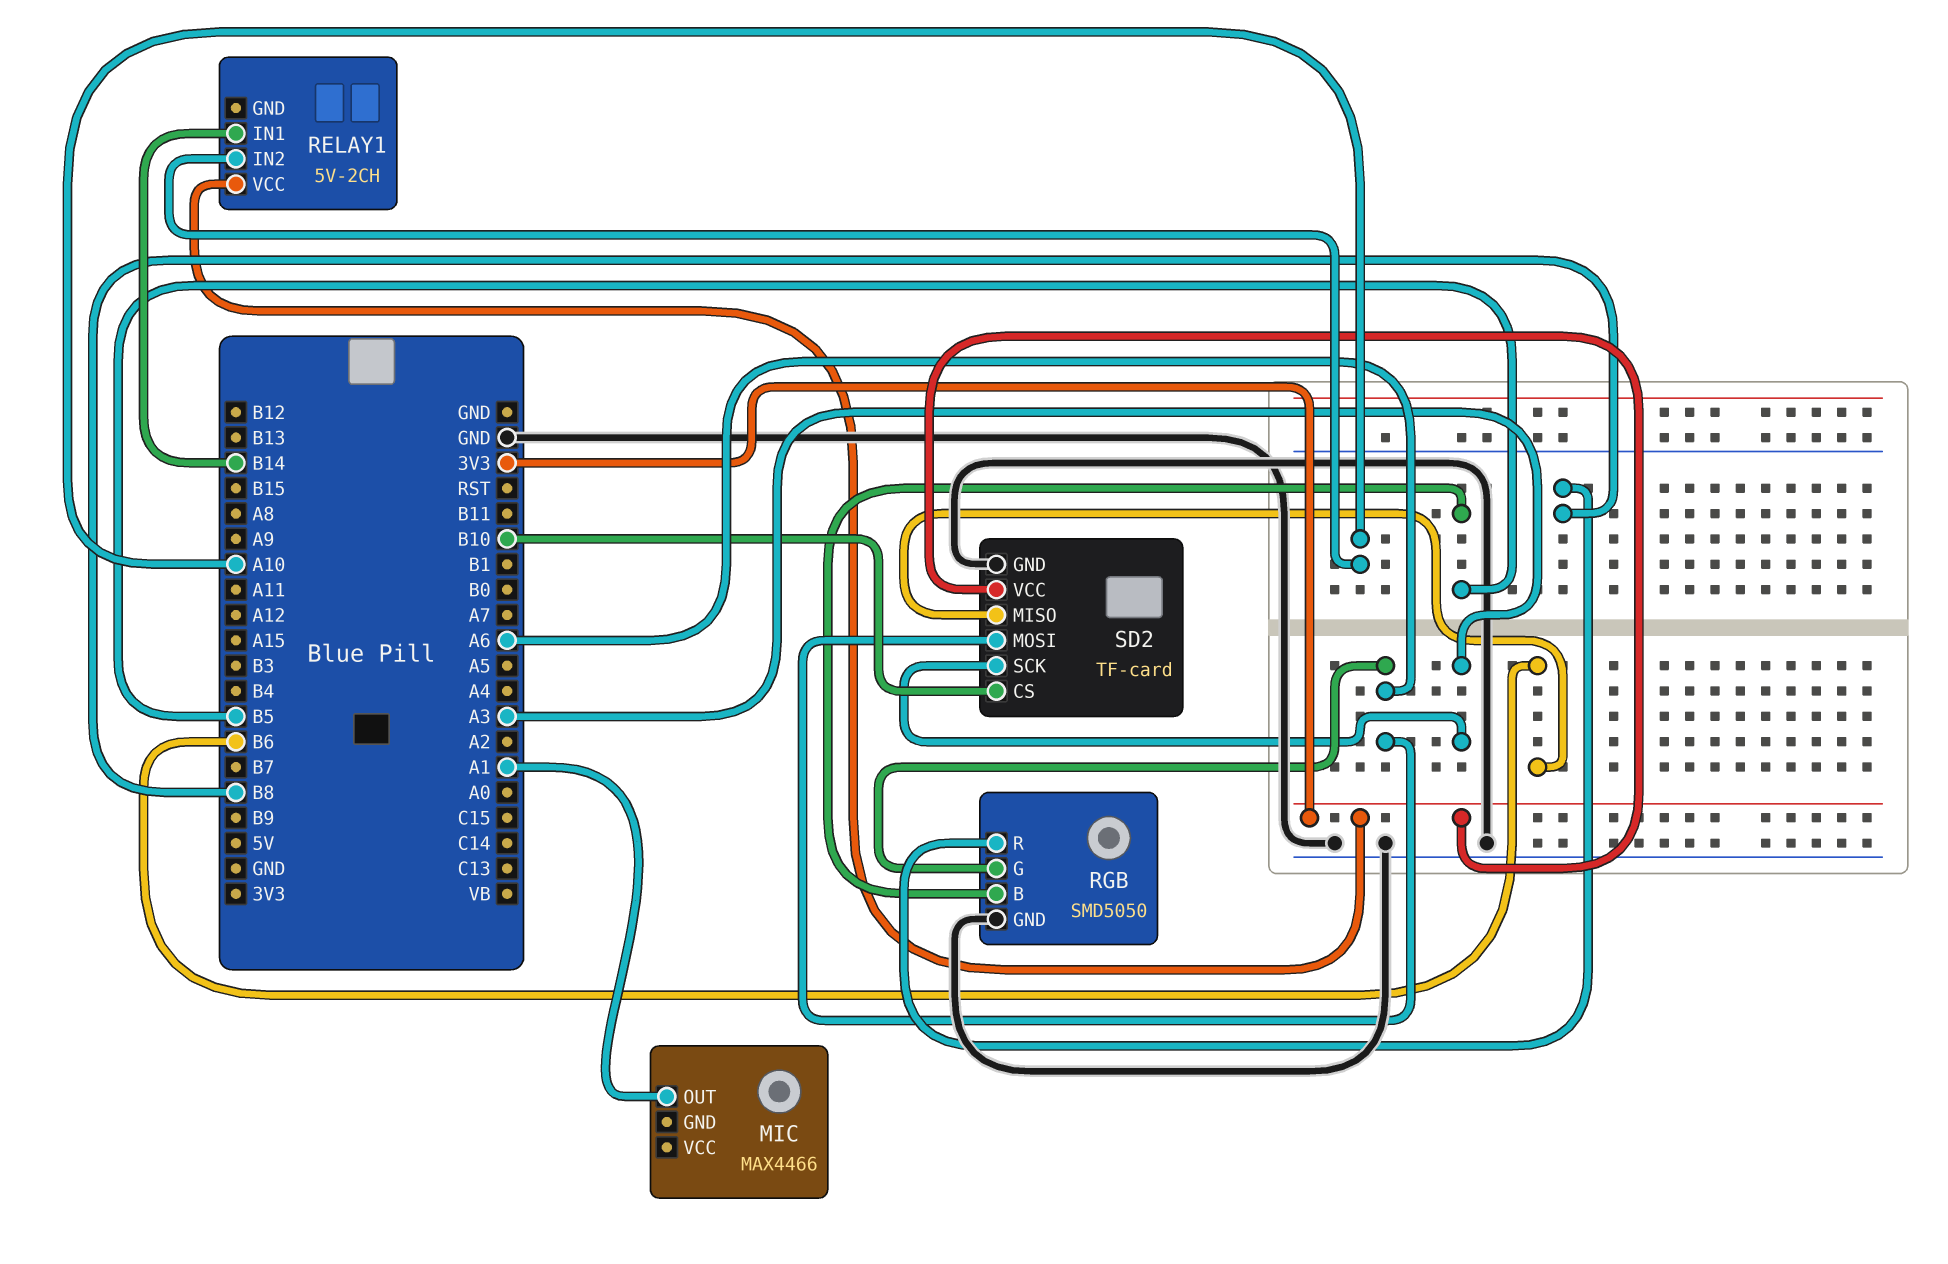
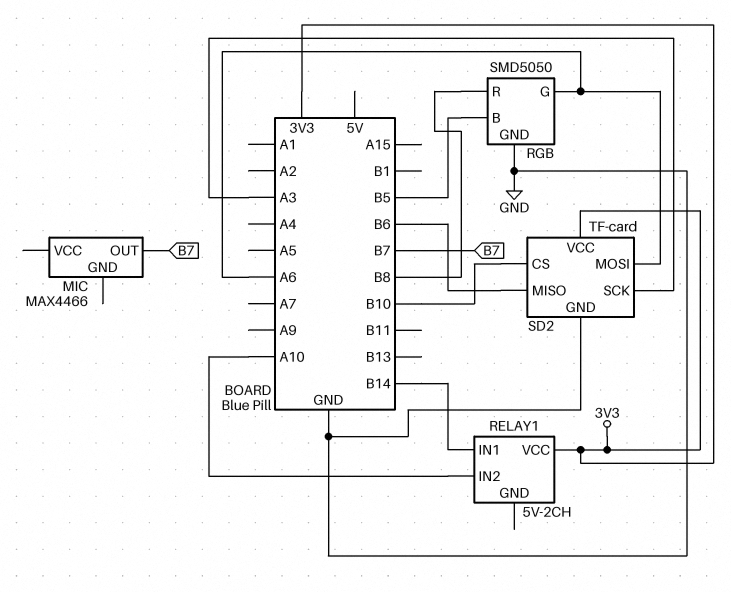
MIC pin OUT: A1 -> B7

